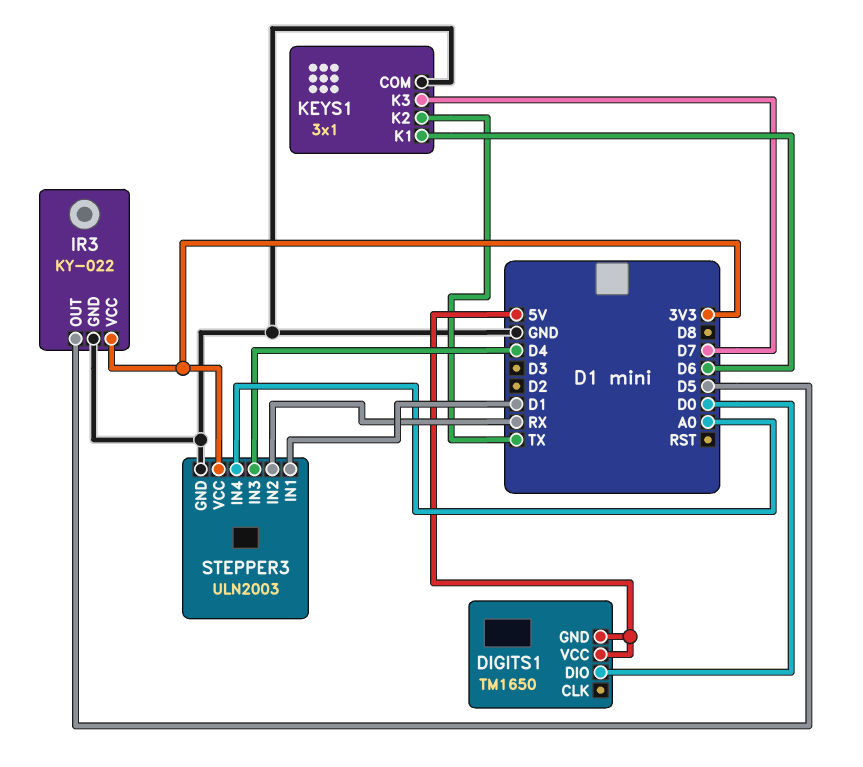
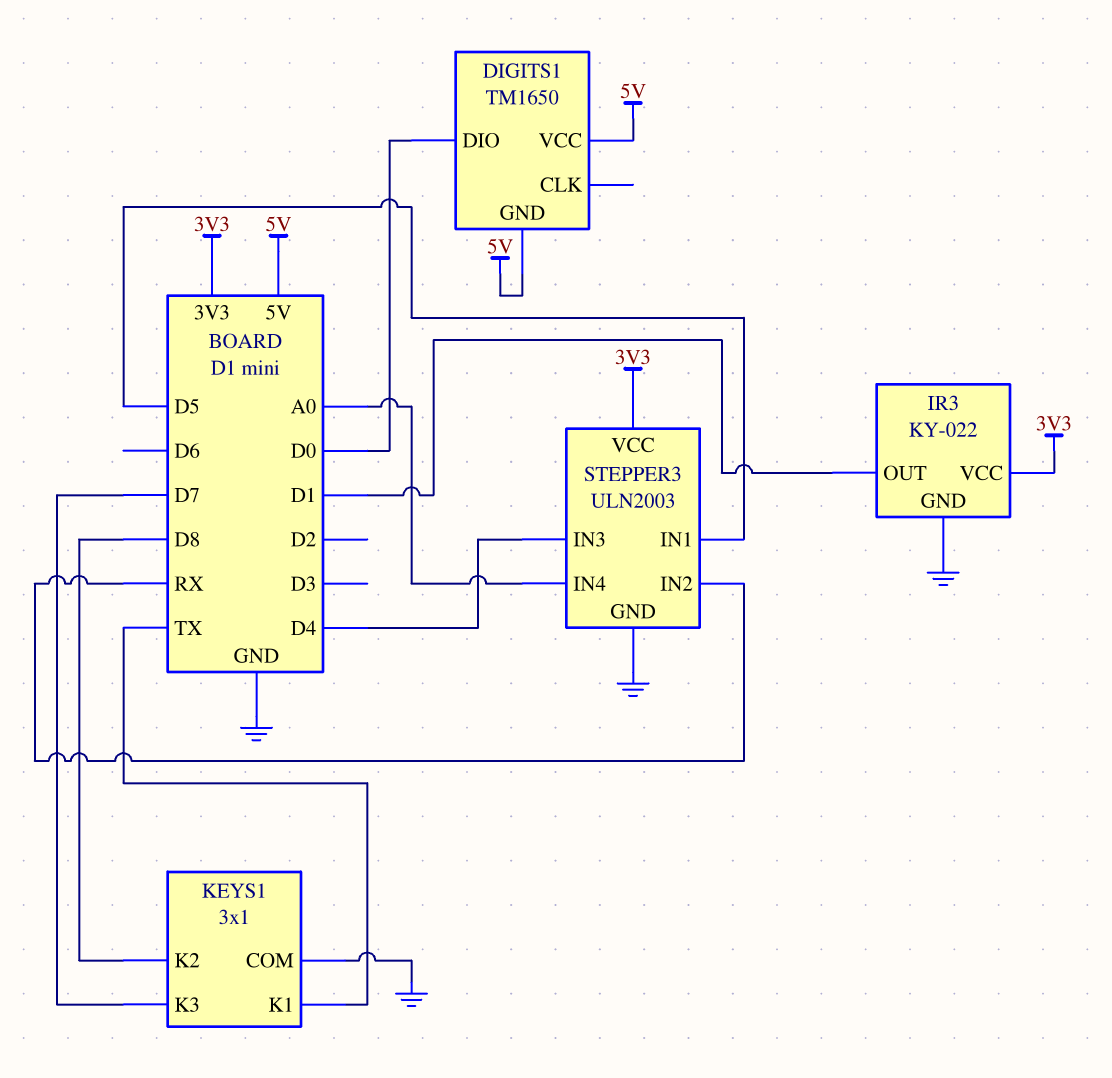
IR3 pin OUT: D5 -> D1
KEYS1 pin K1: D6 -> TX
KEYS1 pin K2: TX -> D8
STEPPER3 pin IN1: D1 -> D5

